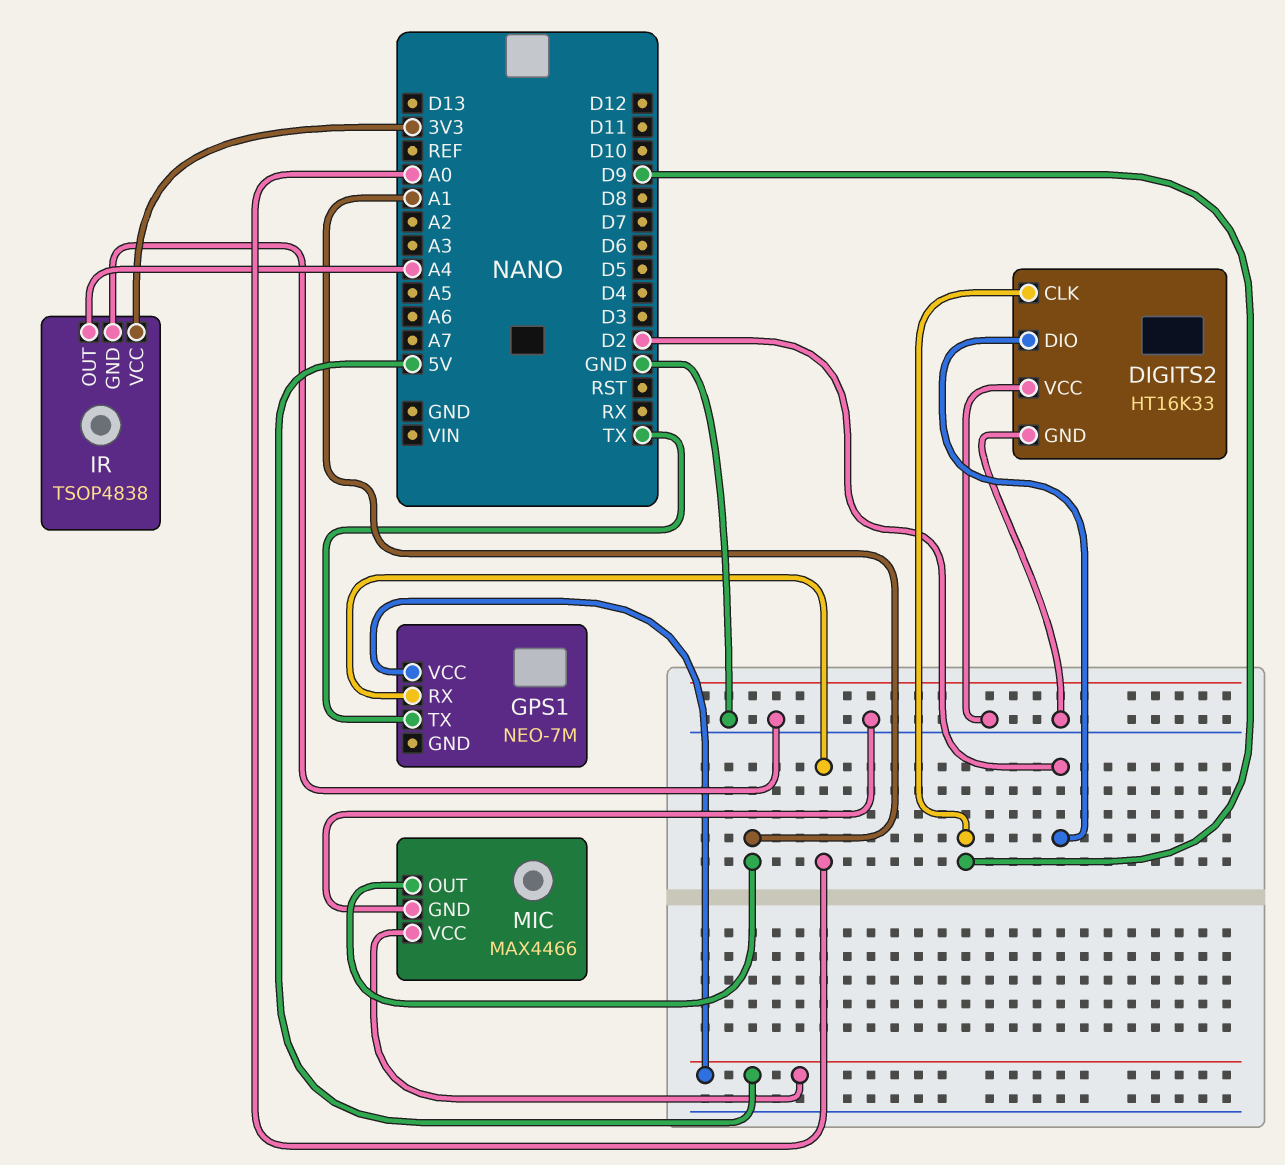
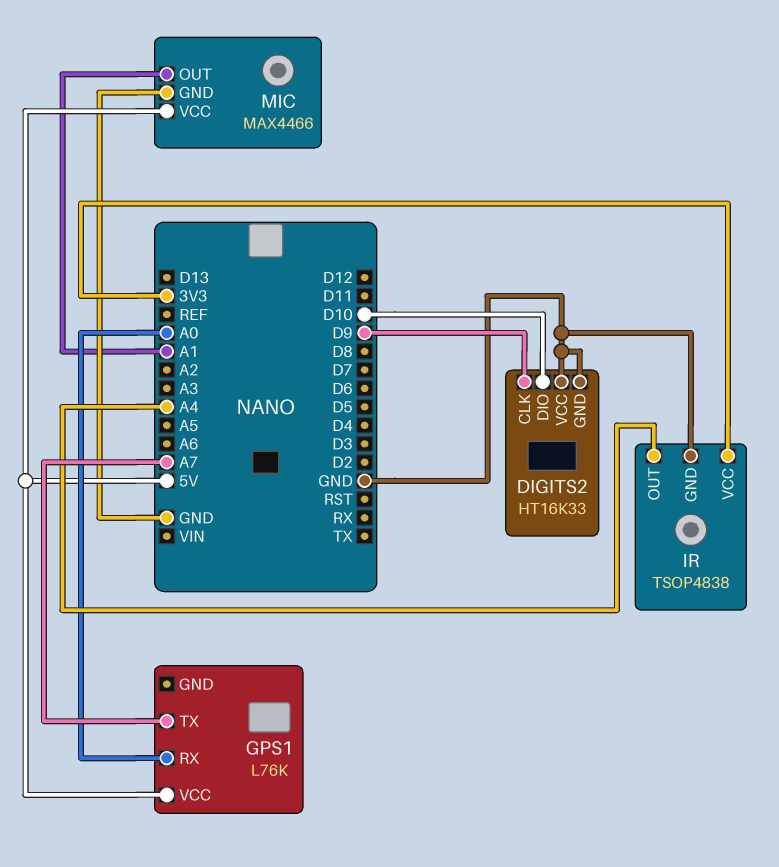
DIGITS2 pin DIO: D2 -> D10
GPS1: NEO-7M -> L76K
GPS1 pin TX: TX -> A7

